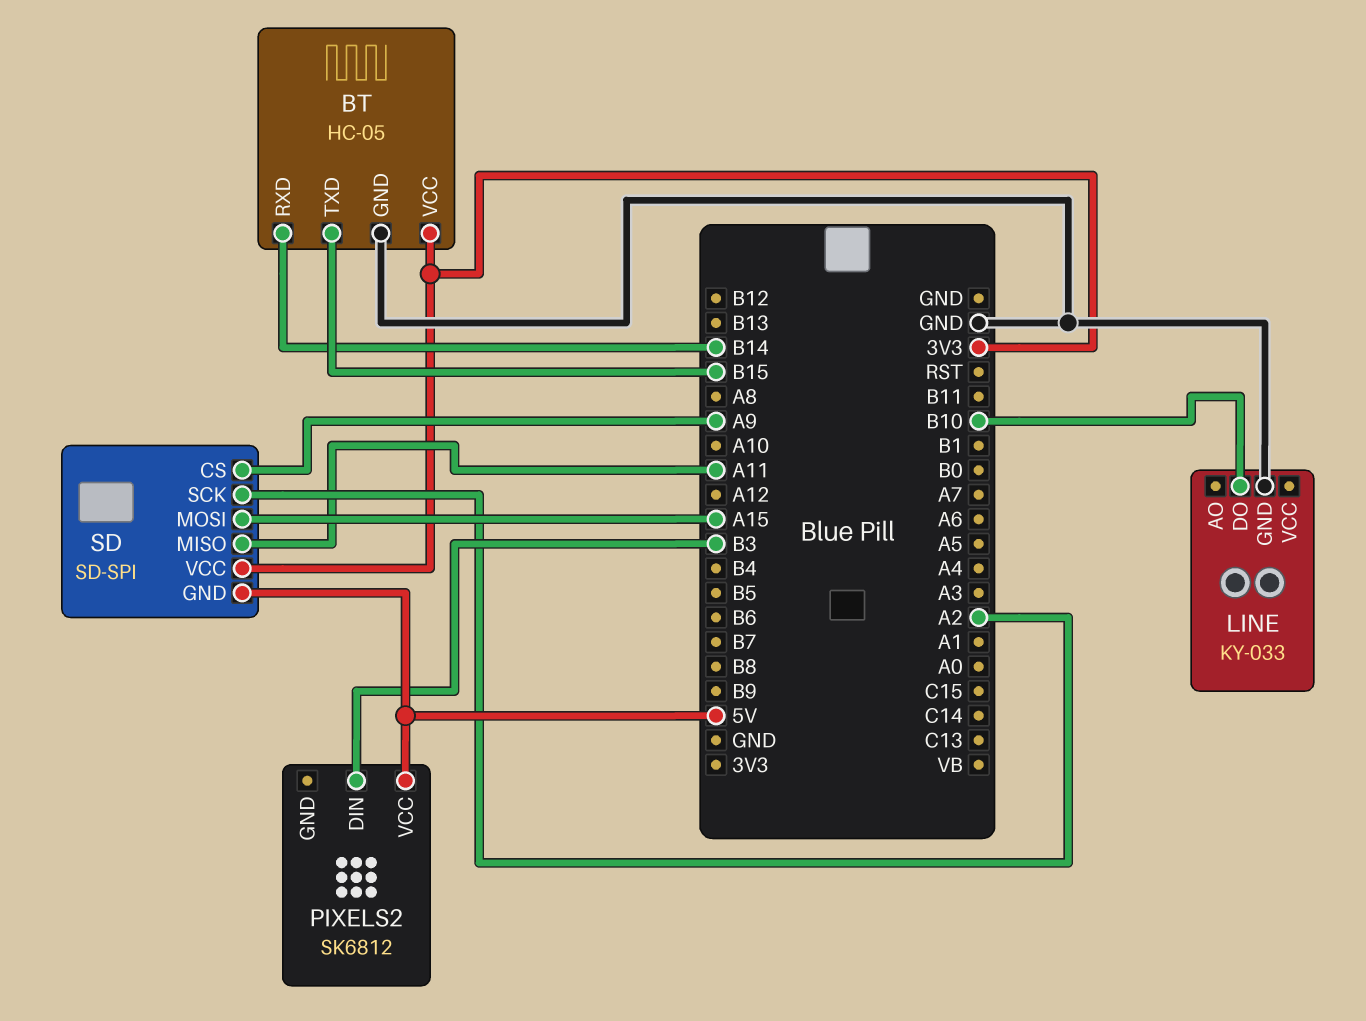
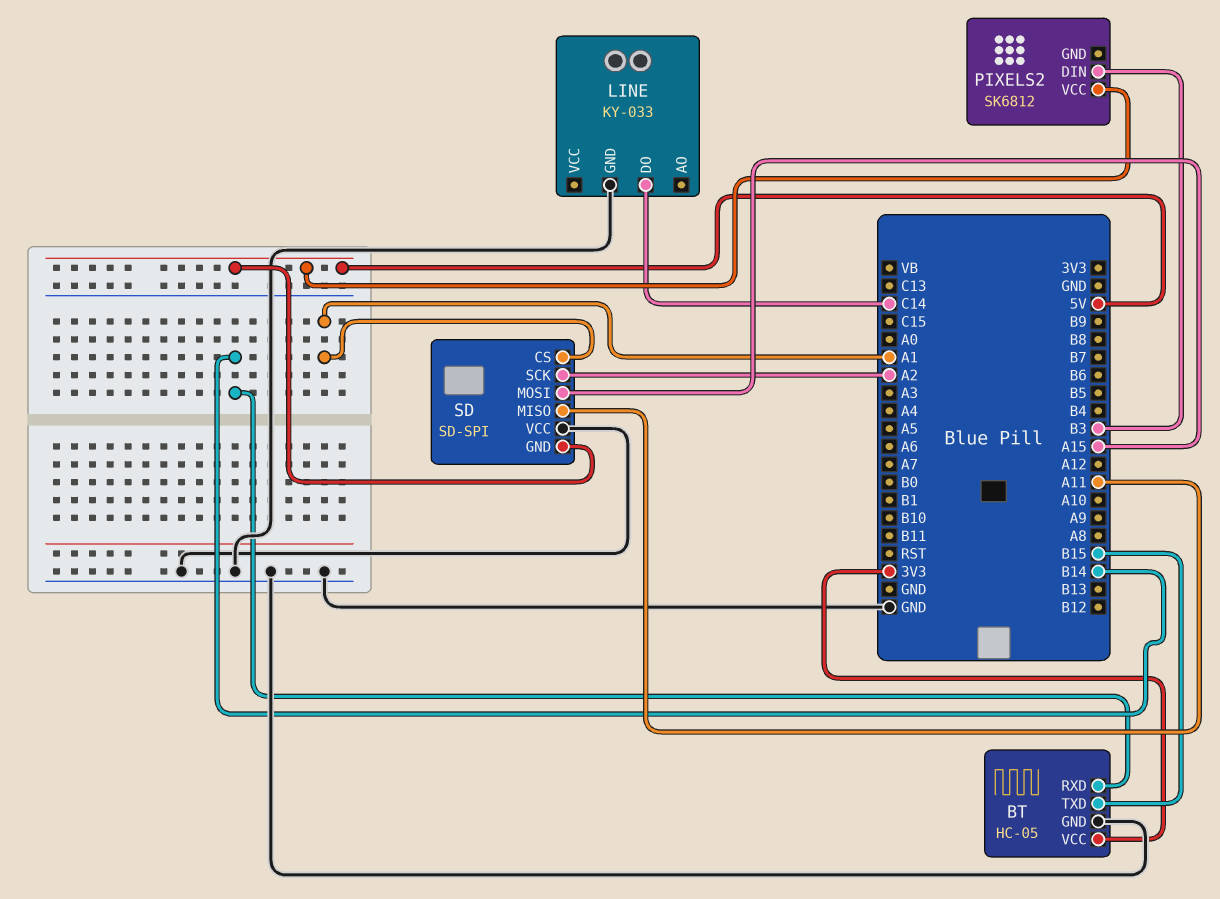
LINE pin DO: B10 -> C14
SD pin CS: A9 -> A1
SD pin VCC: 3V3 -> GND

